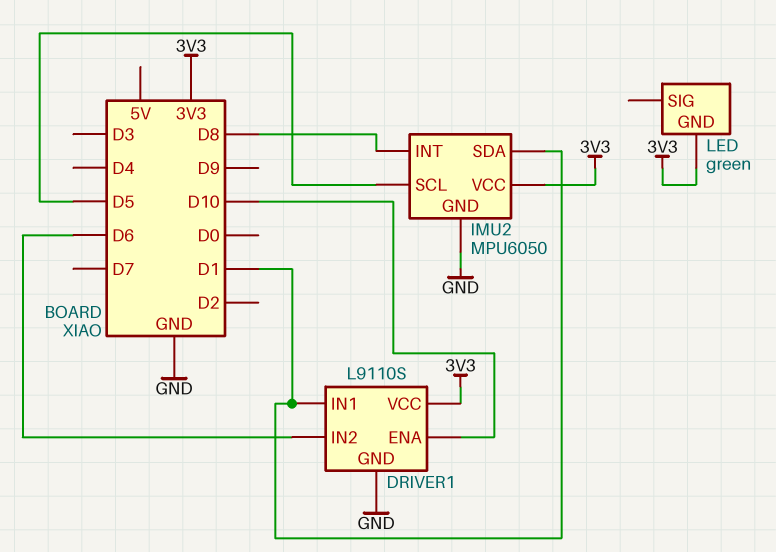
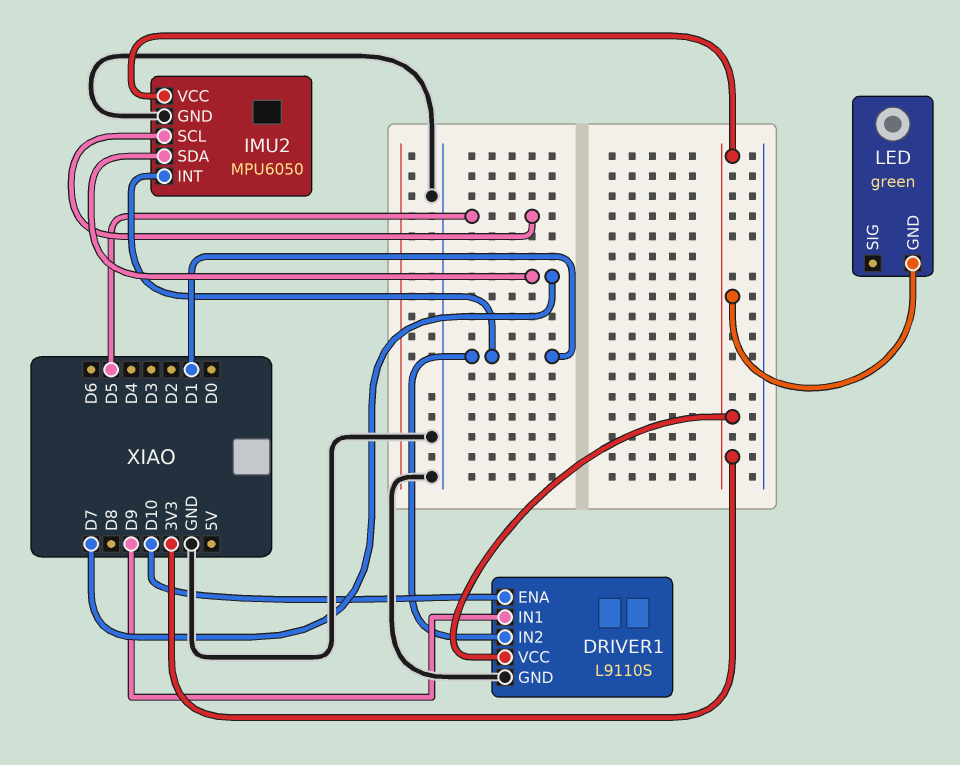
DRIVER1 pin IN1: D1 -> D9
DRIVER1 pin IN2: D6 -> D1
IMU2 pin INT: D8 -> D1
IMU2 pin SDA: D1 -> D7

